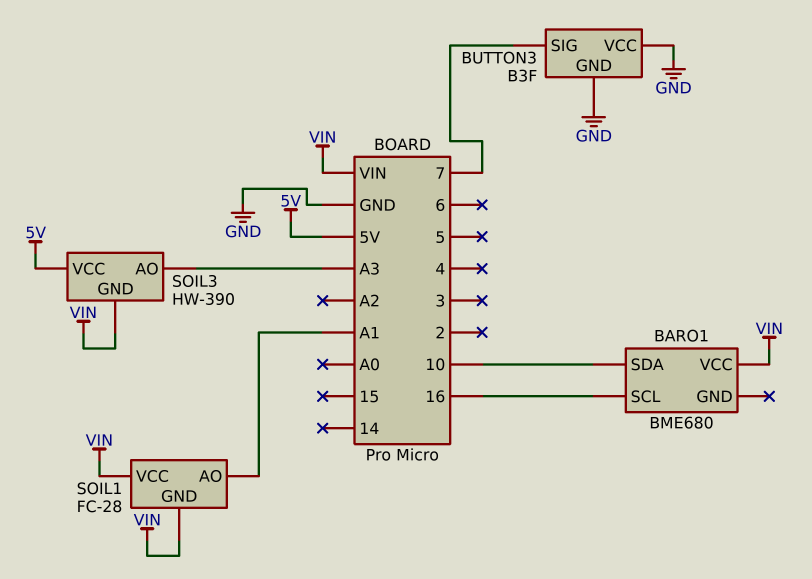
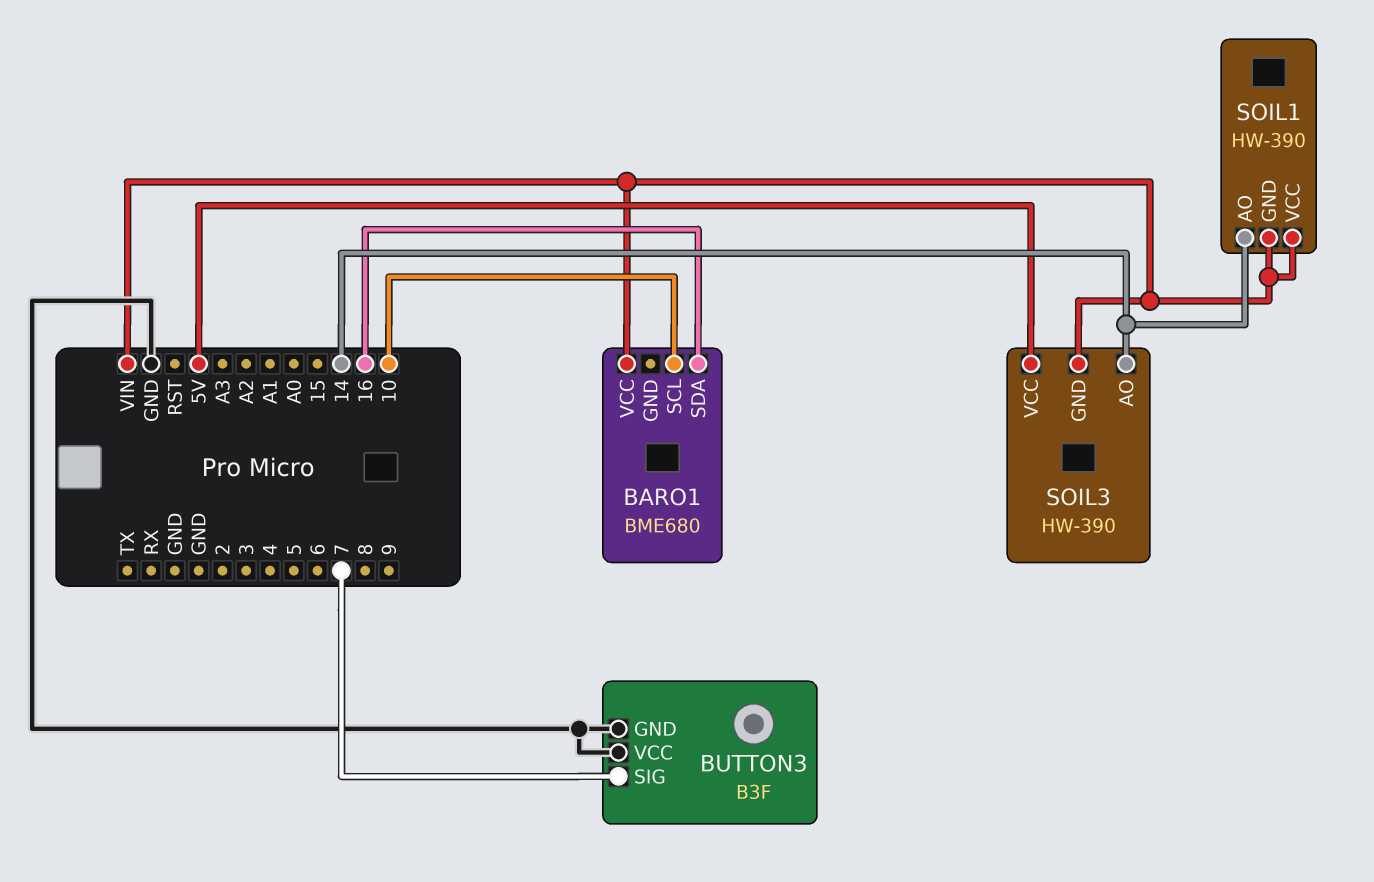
BARO1 pin SCL: 16 -> 10
BARO1 pin SDA: 10 -> 16
SOIL1: FC-28 -> HW-390
SOIL1 pin AO: A1 -> 14
SOIL3 pin AO: A3 -> 14

